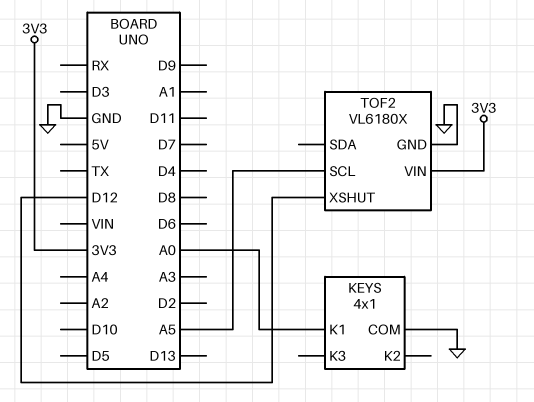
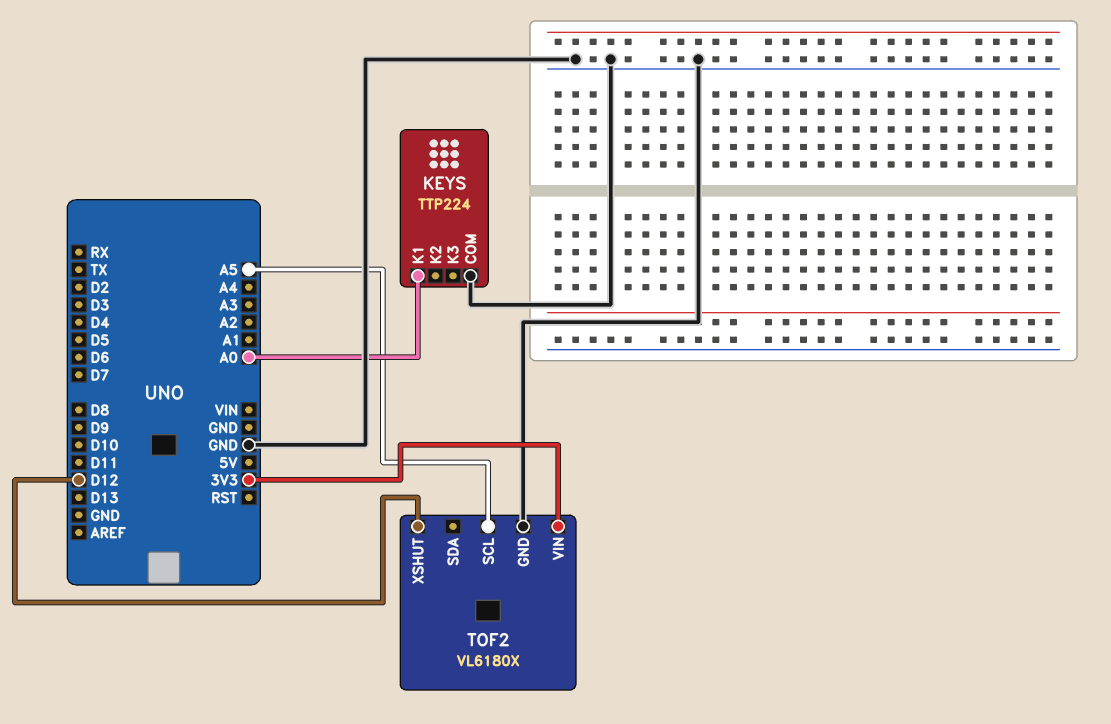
KEYS: 4x1 -> TTP224

